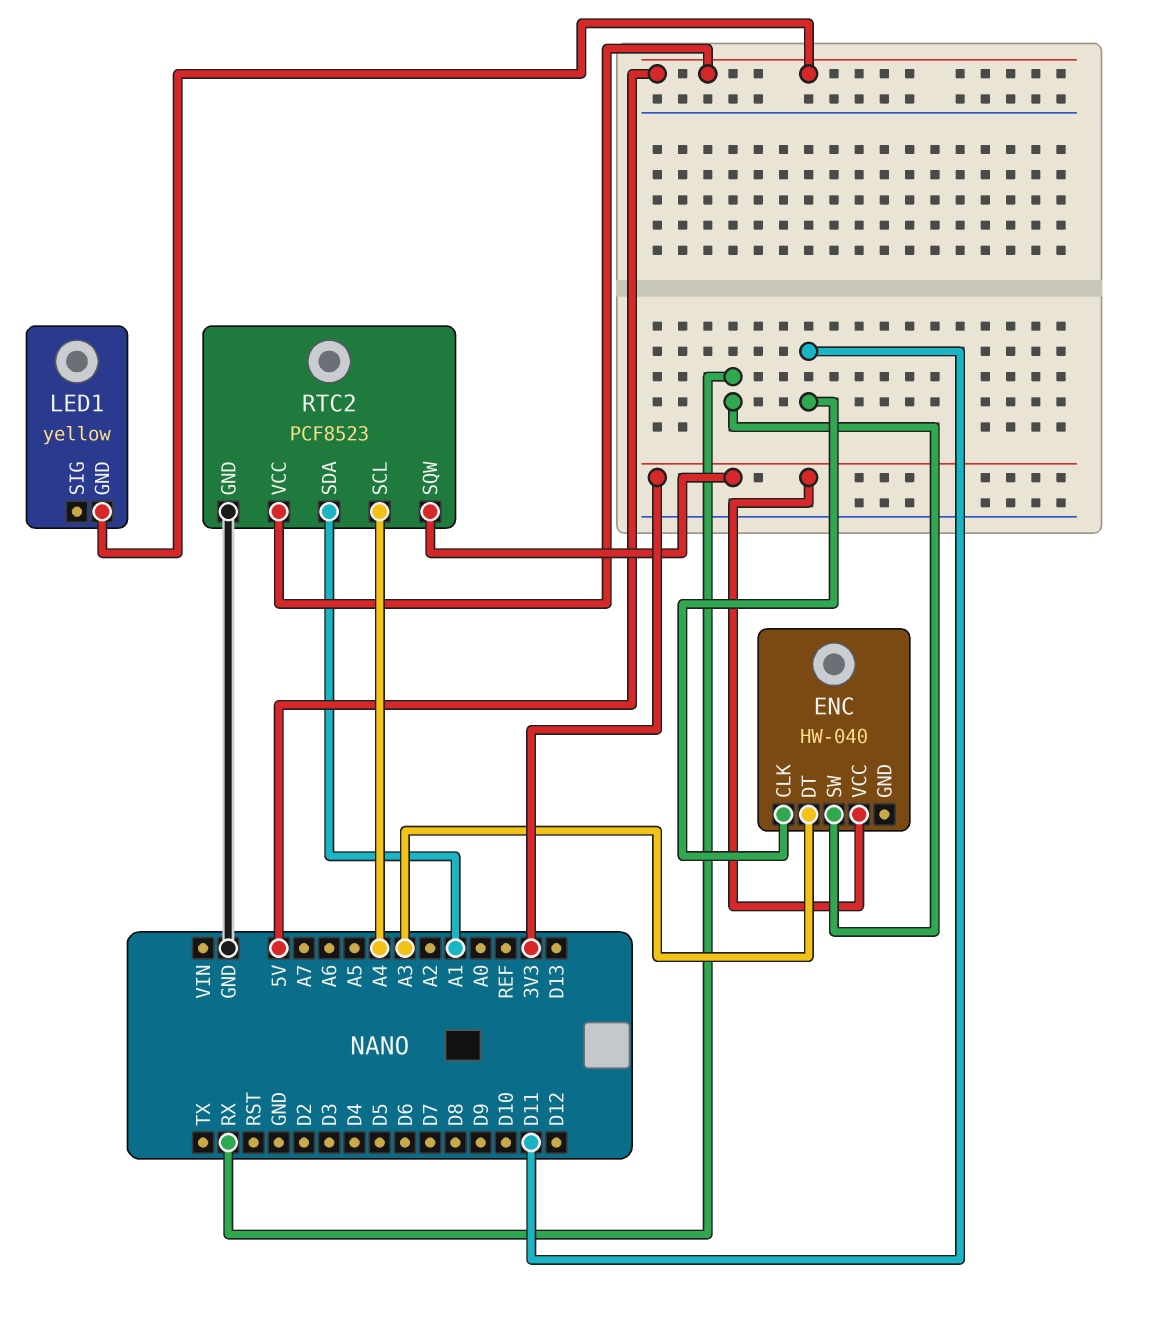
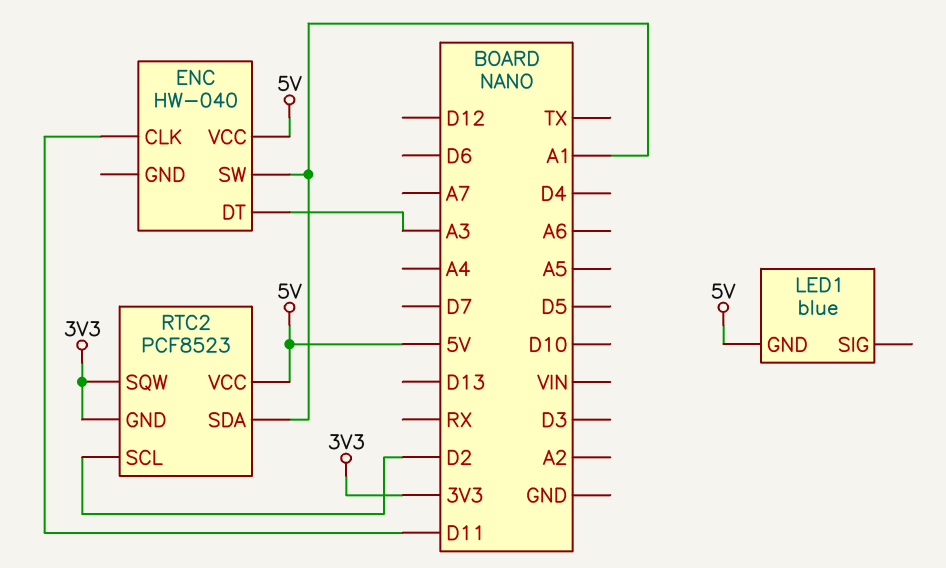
ENC pin SW: RX -> A1
ENC pin VCC: 3V3 -> 5V
LED1: yellow -> blue
RTC2 pin GND: GND -> 3V3
RTC2 pin SCL: A4 -> D2

